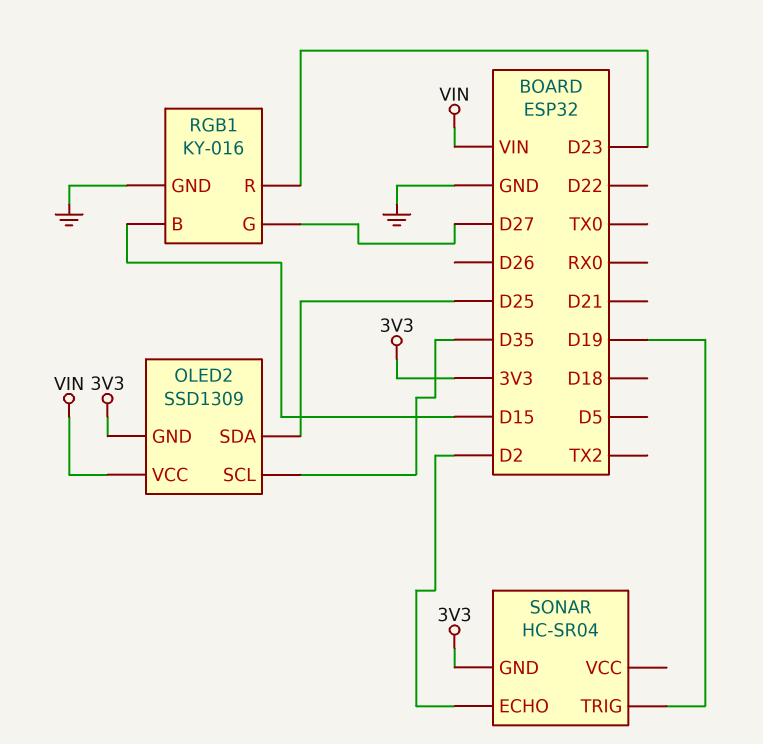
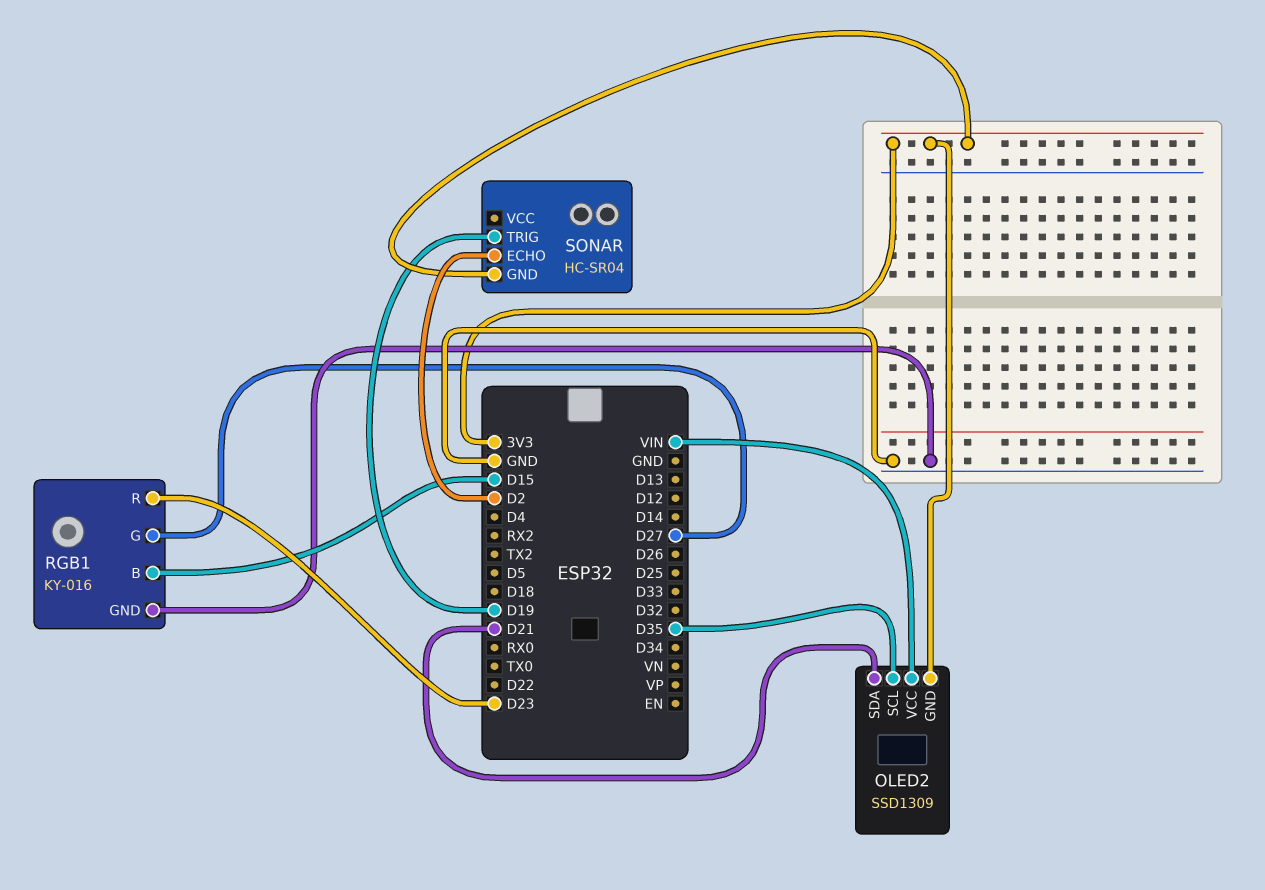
OLED2 pin SDA: D25 -> D21

